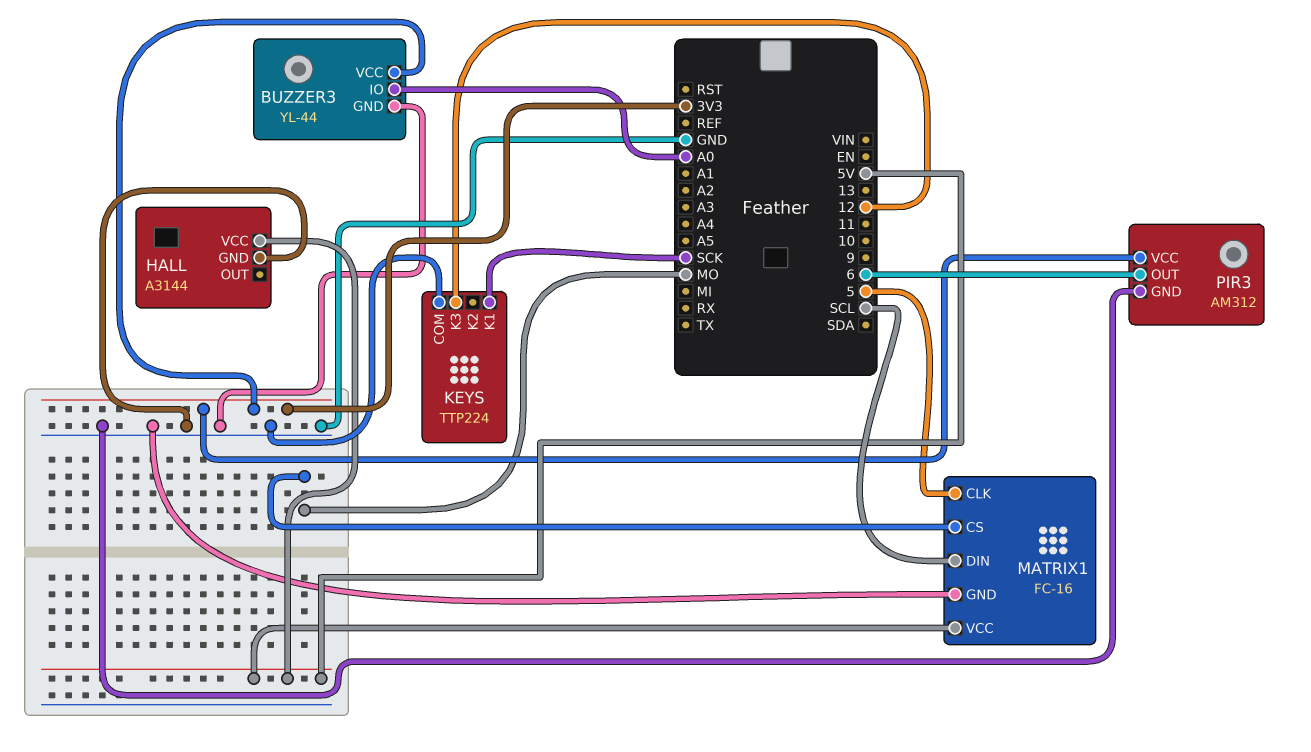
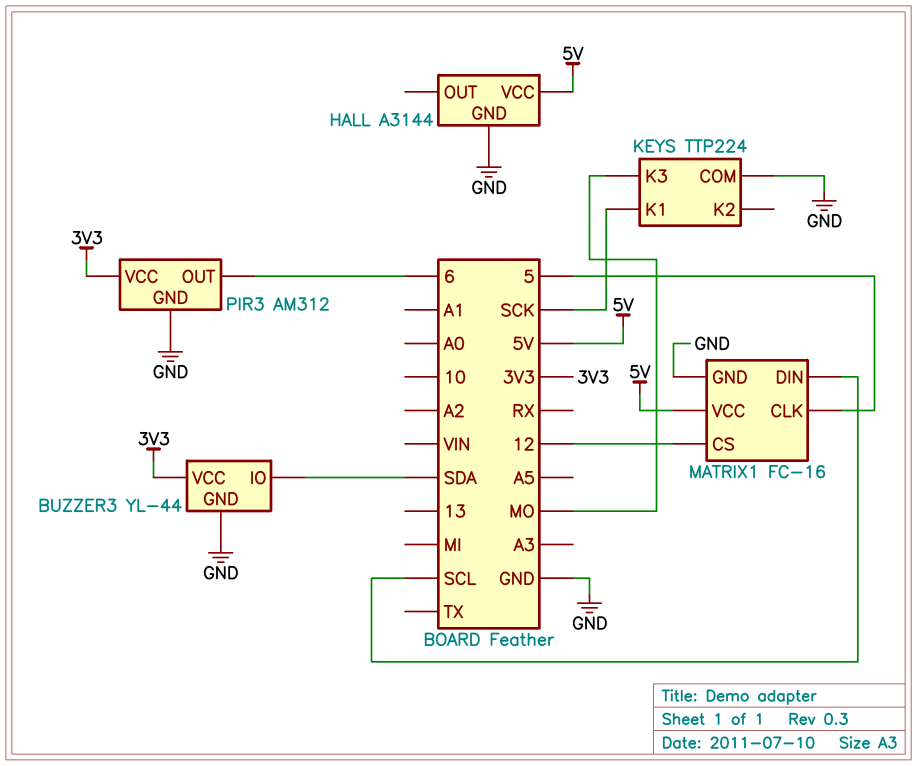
BUZZER3 pin IO: A0 -> SDA
KEYS pin K3: 12 -> MO
MATRIX1 pin CS: MO -> 12

